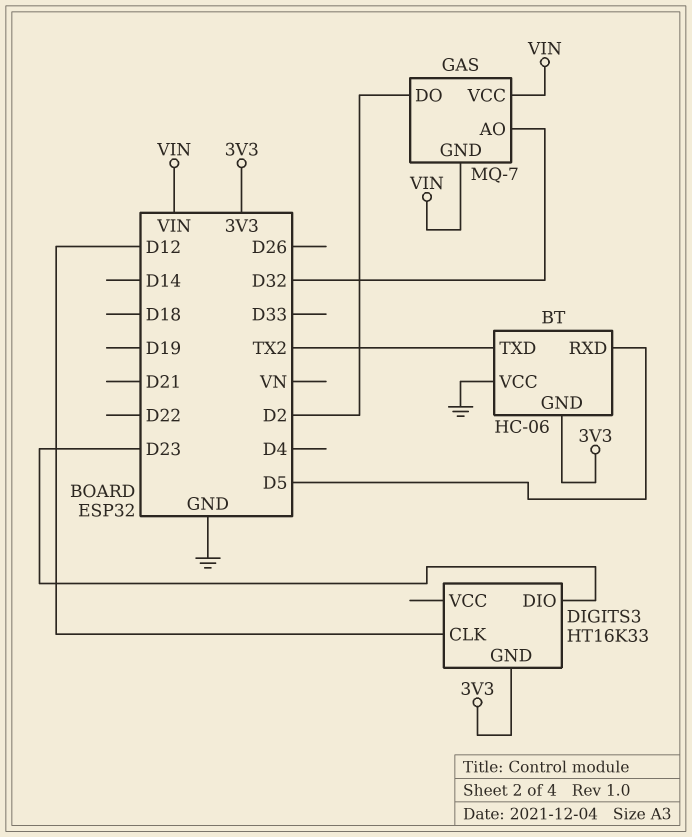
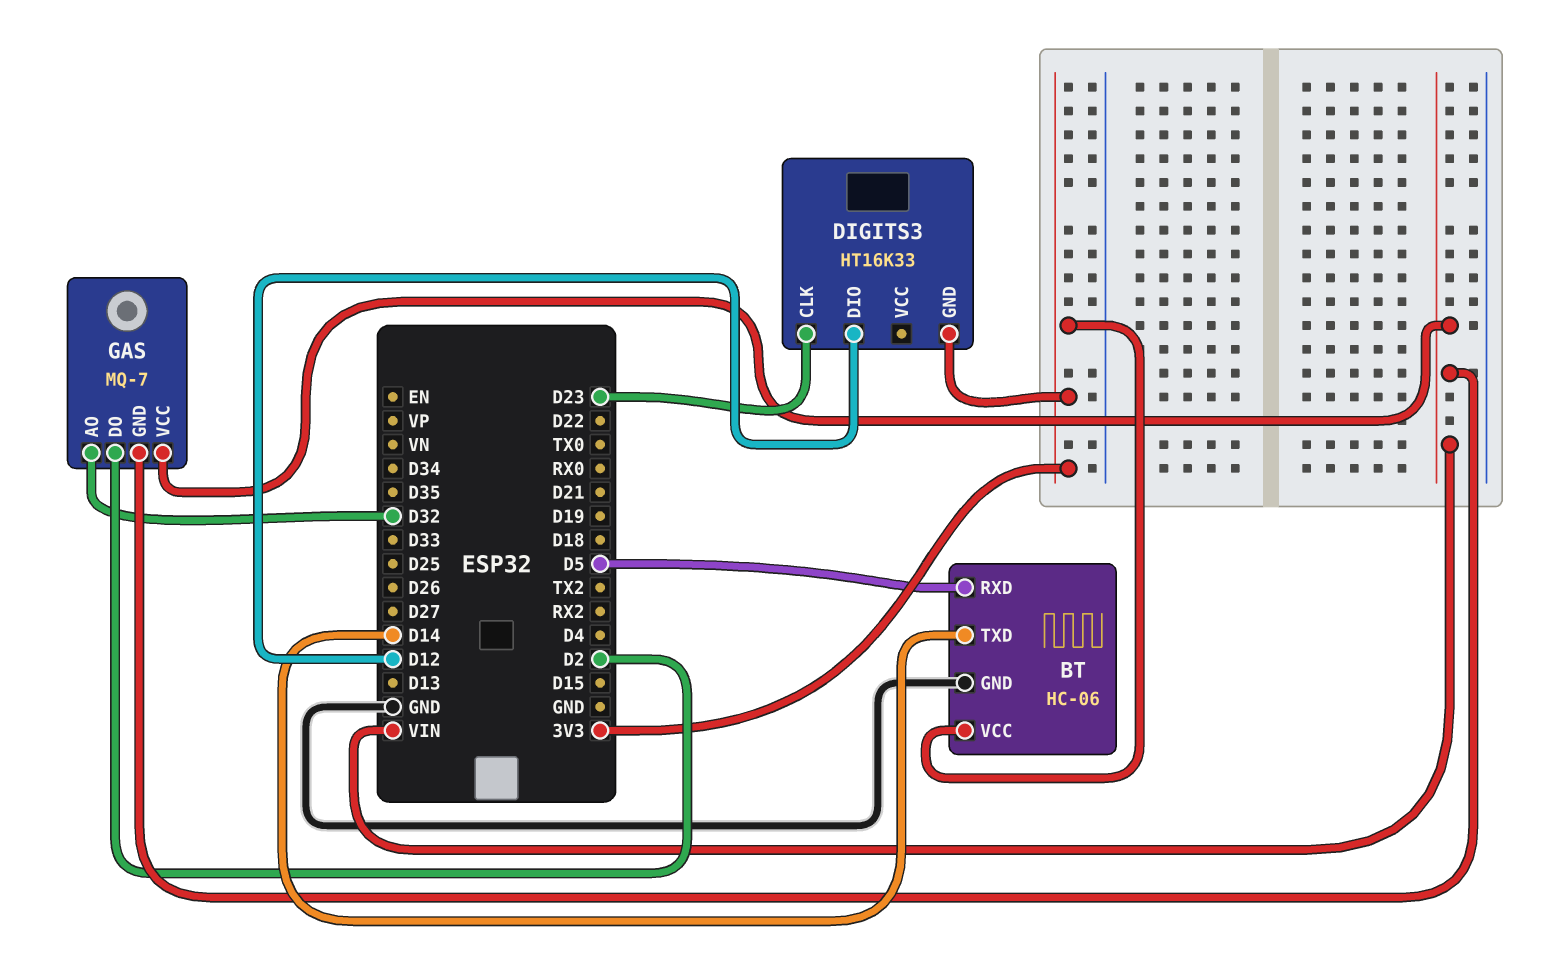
BT pin GND: 3V3 -> GND
BT pin TXD: TX2 -> D14
BT pin VCC: GND -> 3V3
DIGITS3 pin CLK: D12 -> D23
DIGITS3 pin DIO: D23 -> D12

